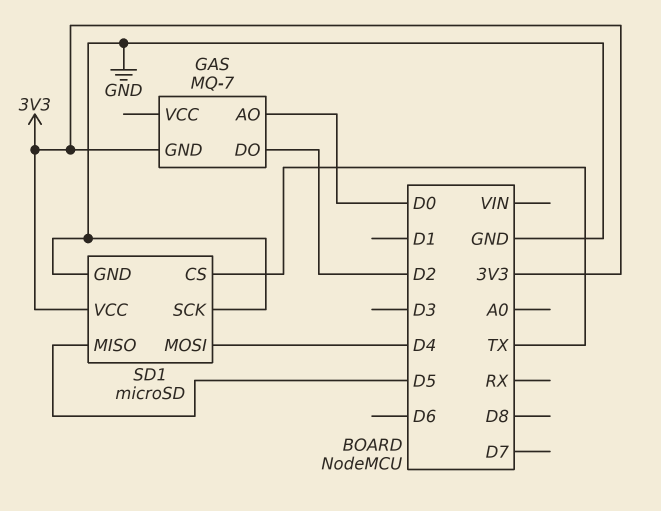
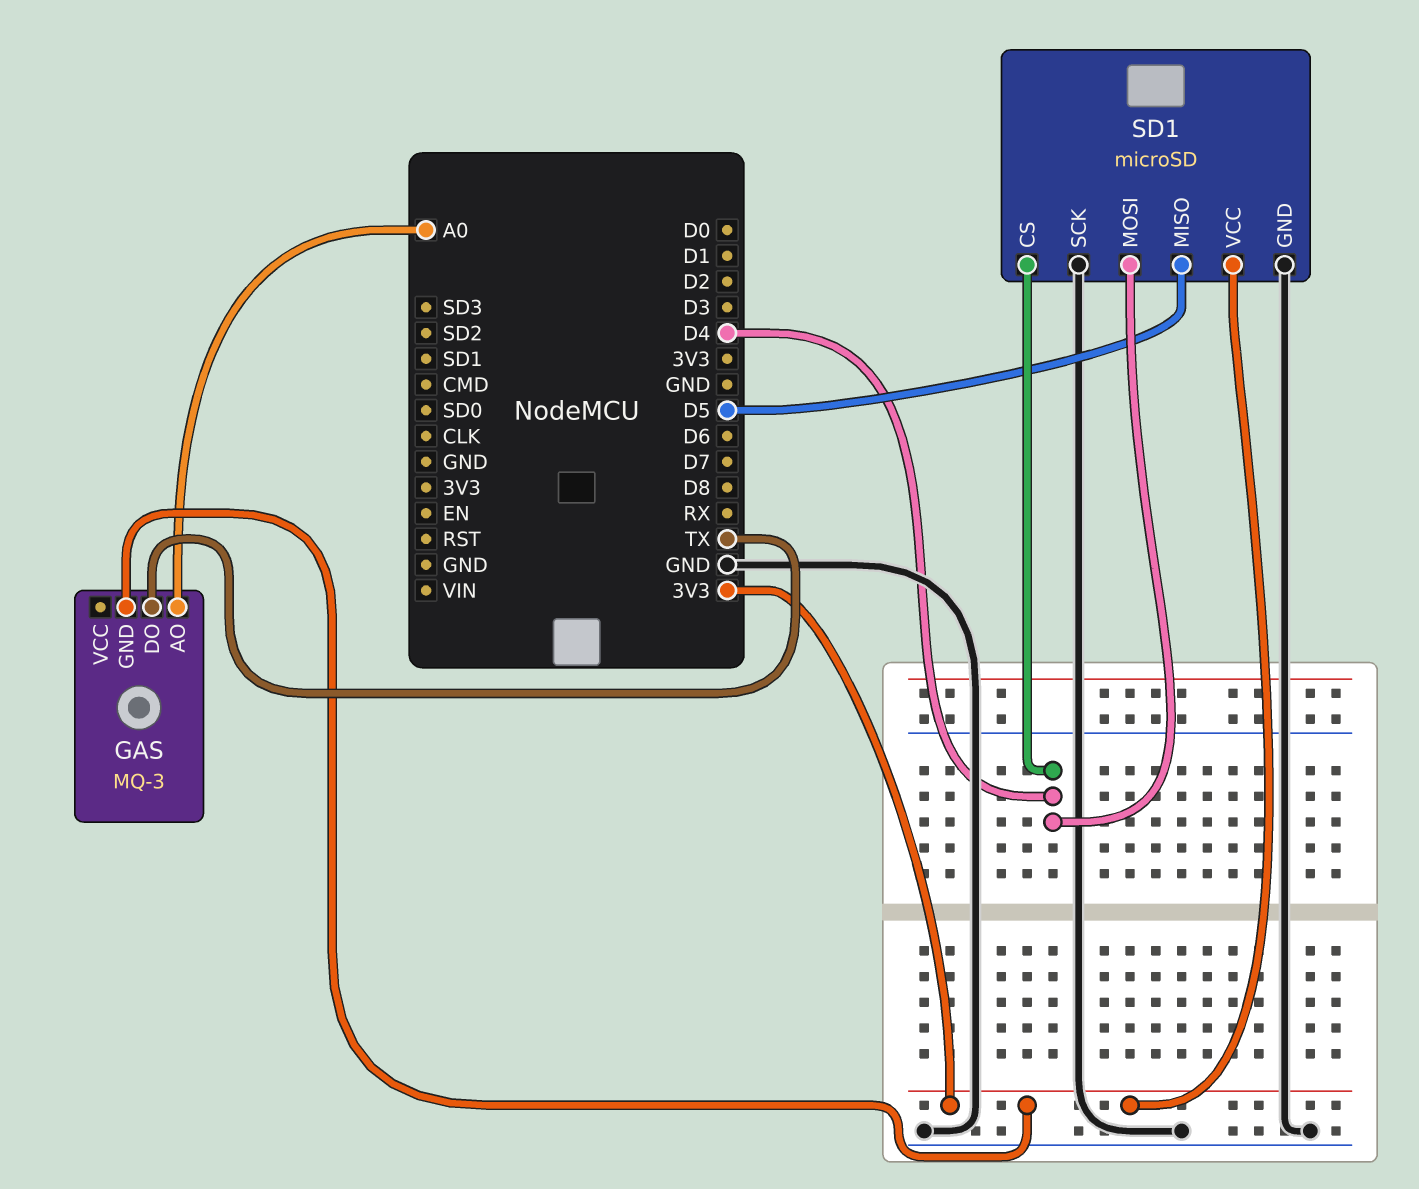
GAS: MQ-7 -> MQ-3
GAS pin AO: D0 -> A0
GAS pin DO: D2 -> TX
SD1 pin CS: TX -> D4

